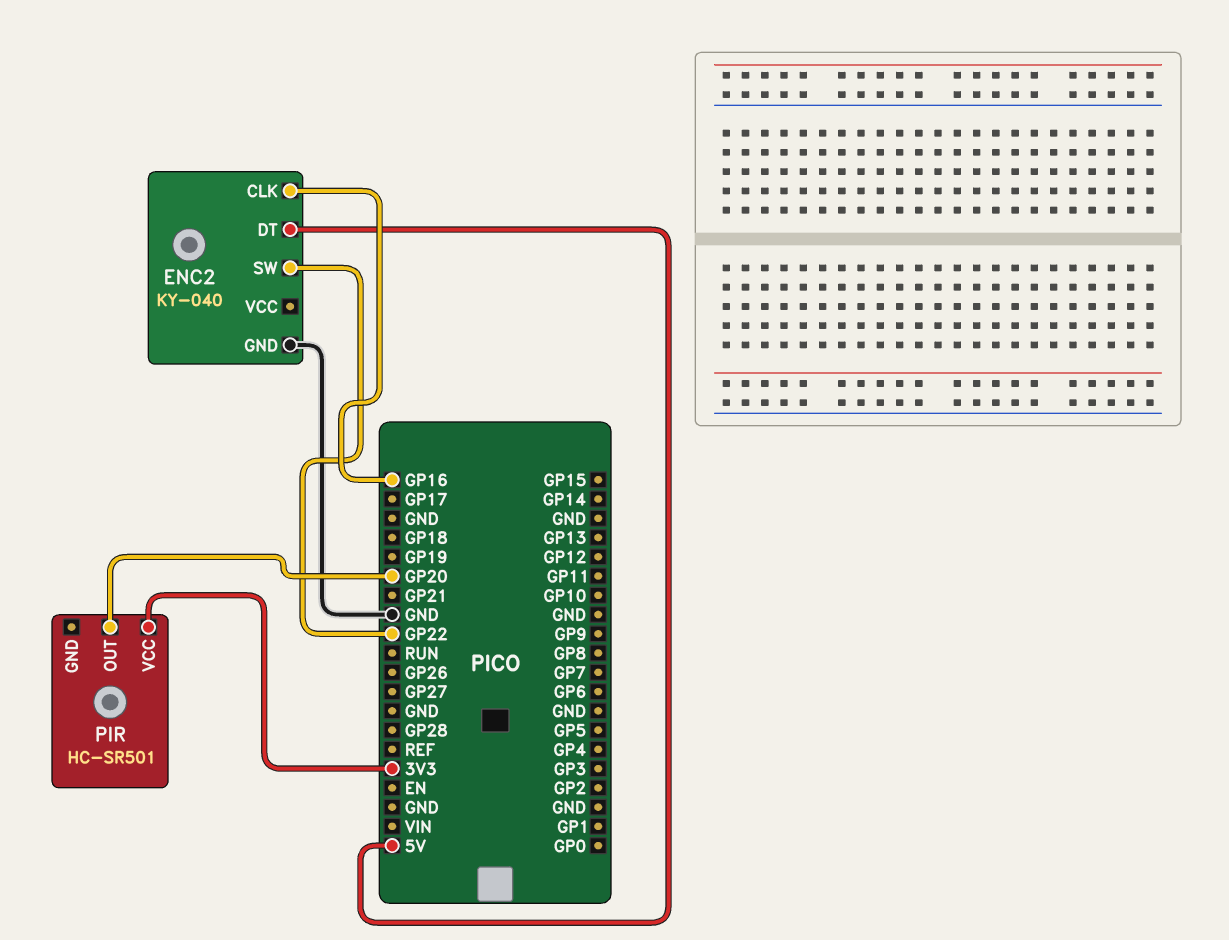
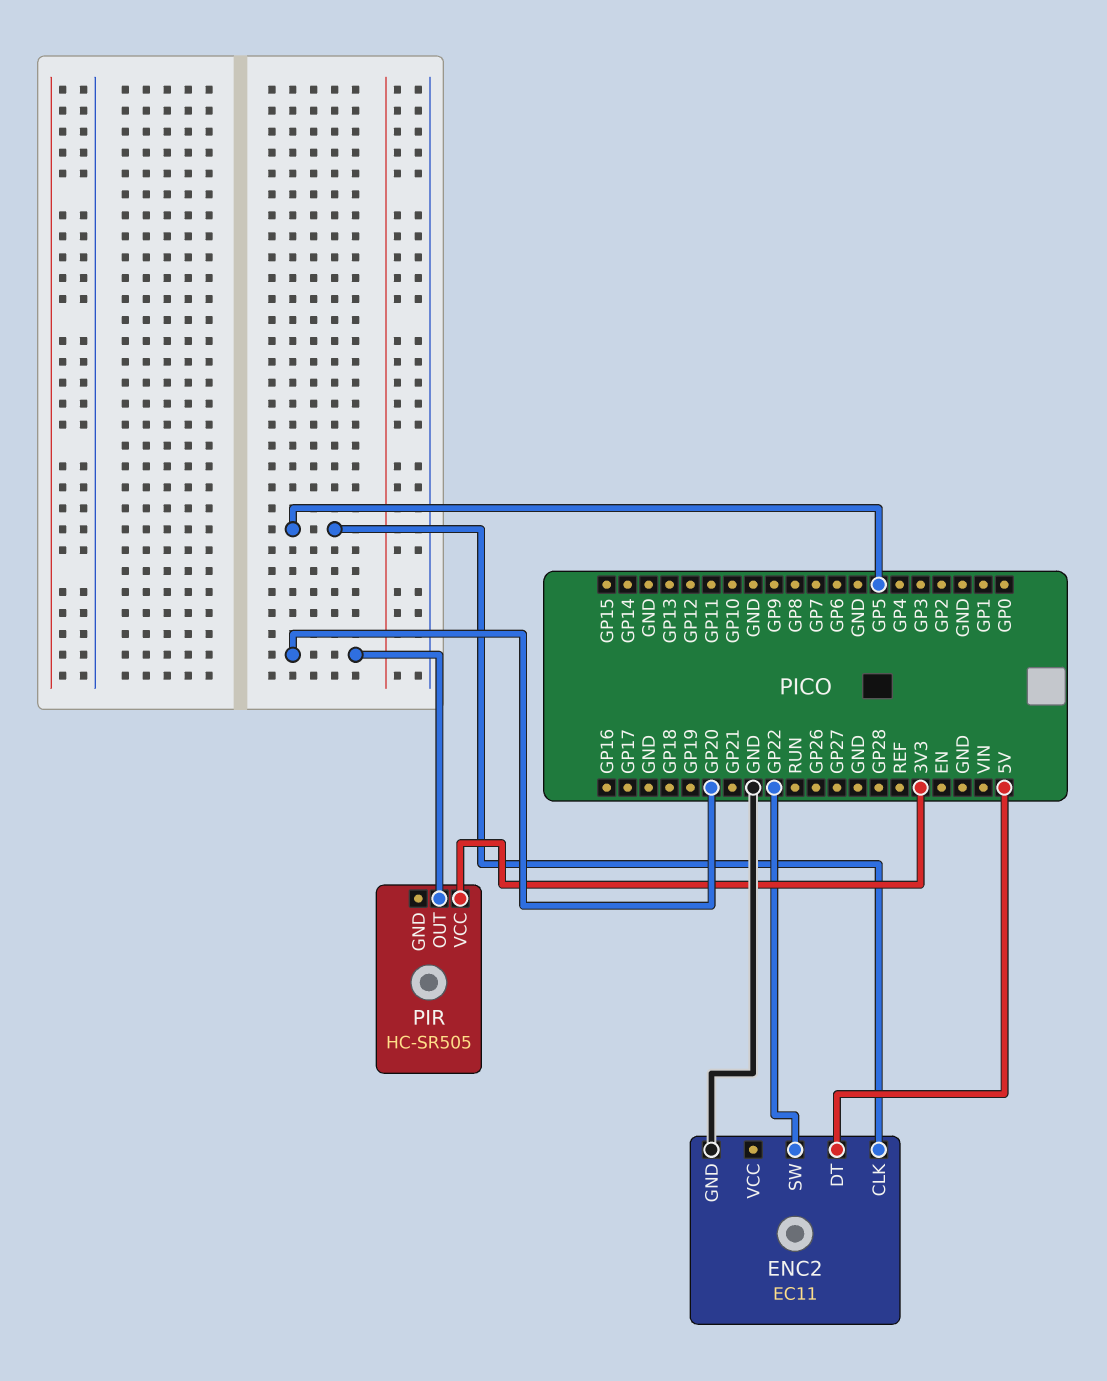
ENC2: KY-040 -> EC11
ENC2 pin CLK: GP16 -> GP5
PIR: HC-SR501 -> HC-SR505

